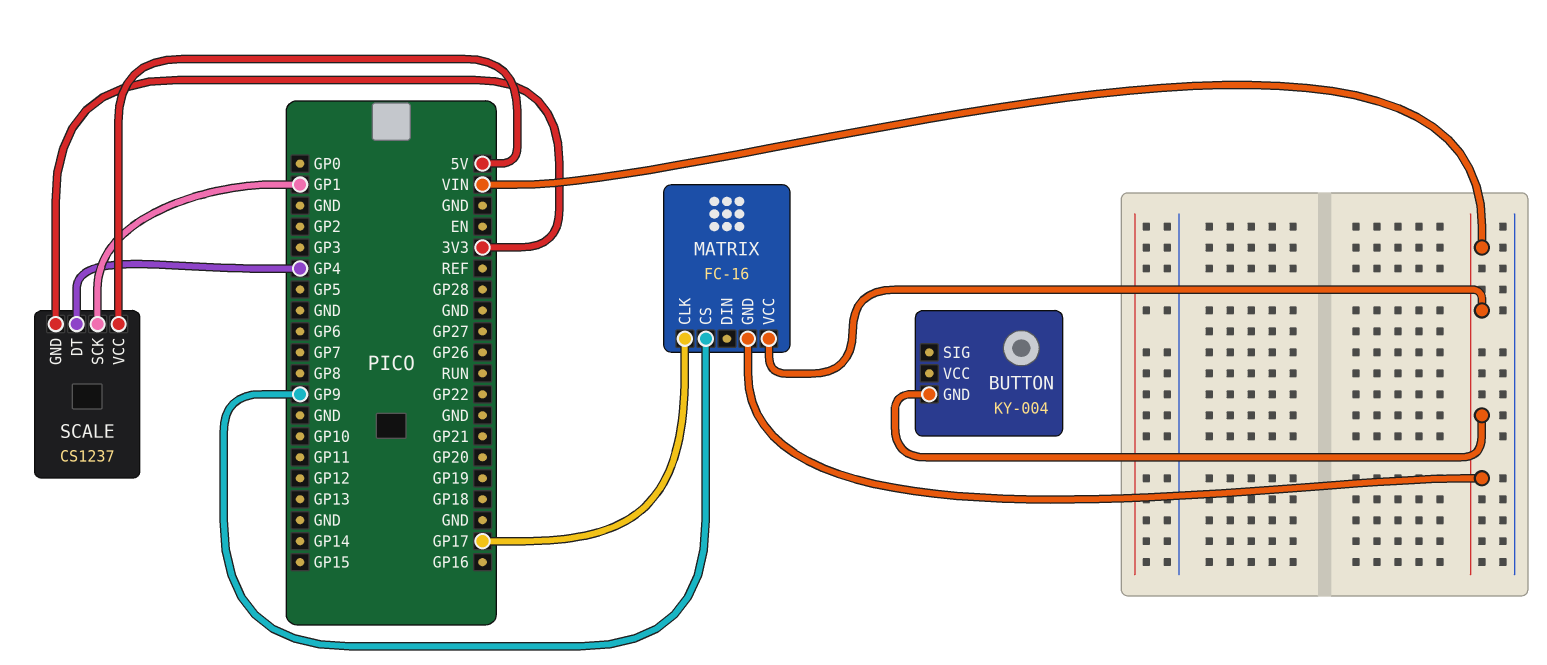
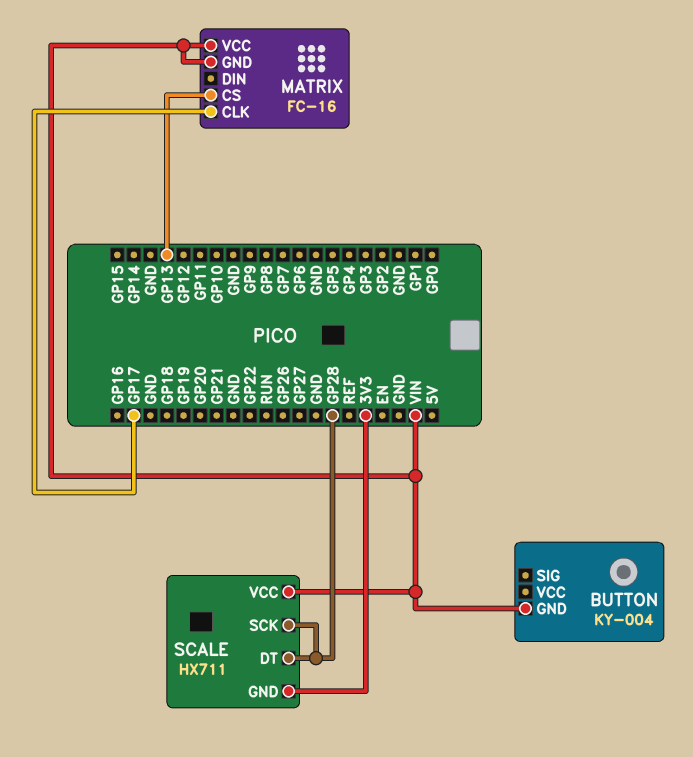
MATRIX pin CS: GP9 -> GP13
SCALE: CS1237 -> HX711
SCALE pin DT: GP4 -> GP28
SCALE pin SCK: GP1 -> GP28
SCALE pin VCC: 5V -> VIN

